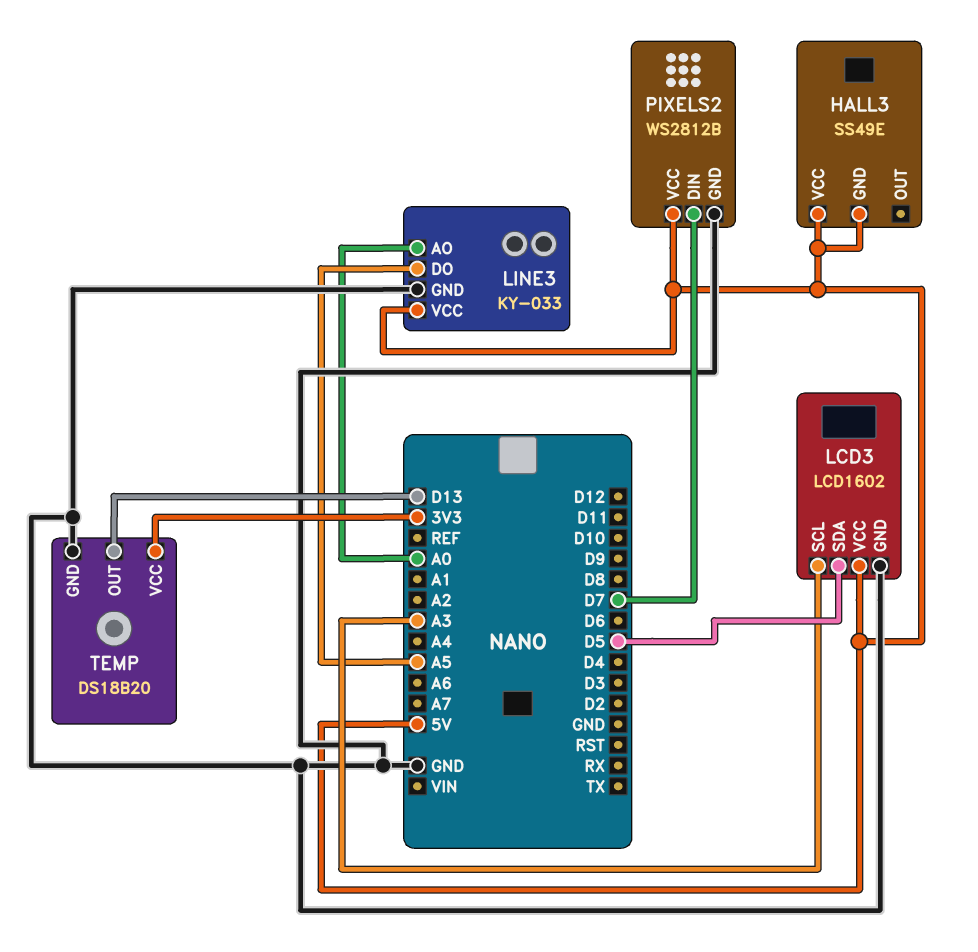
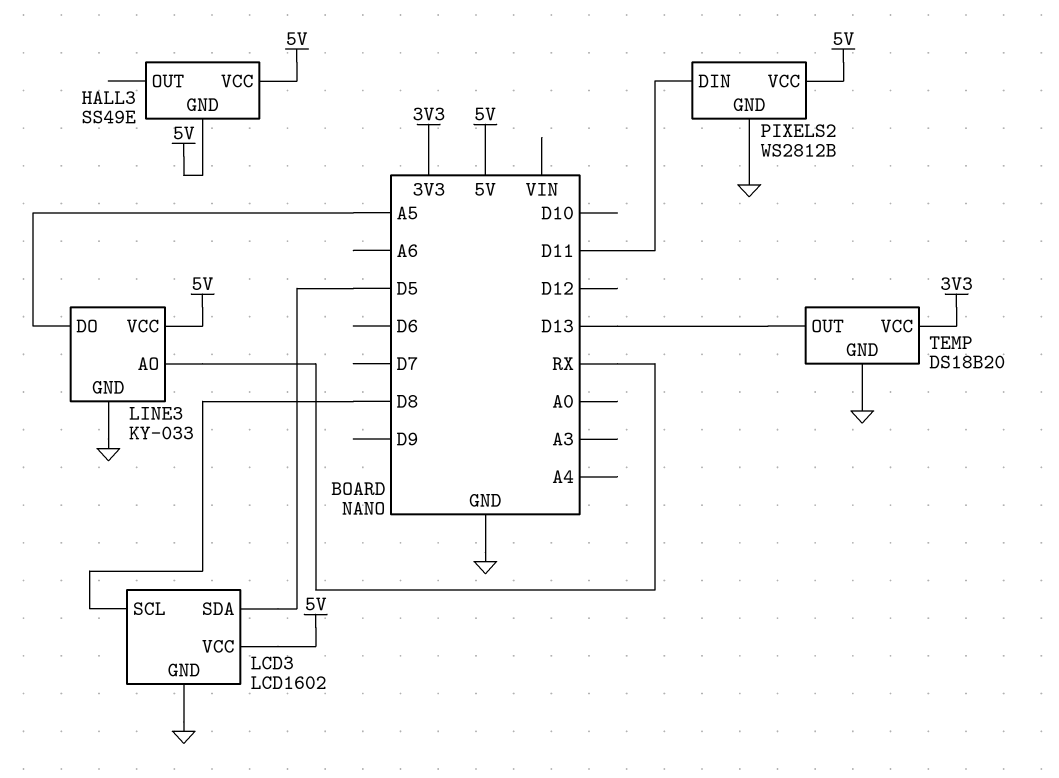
LCD3 pin SCL: A3 -> D8
LINE3 pin AO: A0 -> RX
PIXELS2 pin DIN: D7 -> D11

